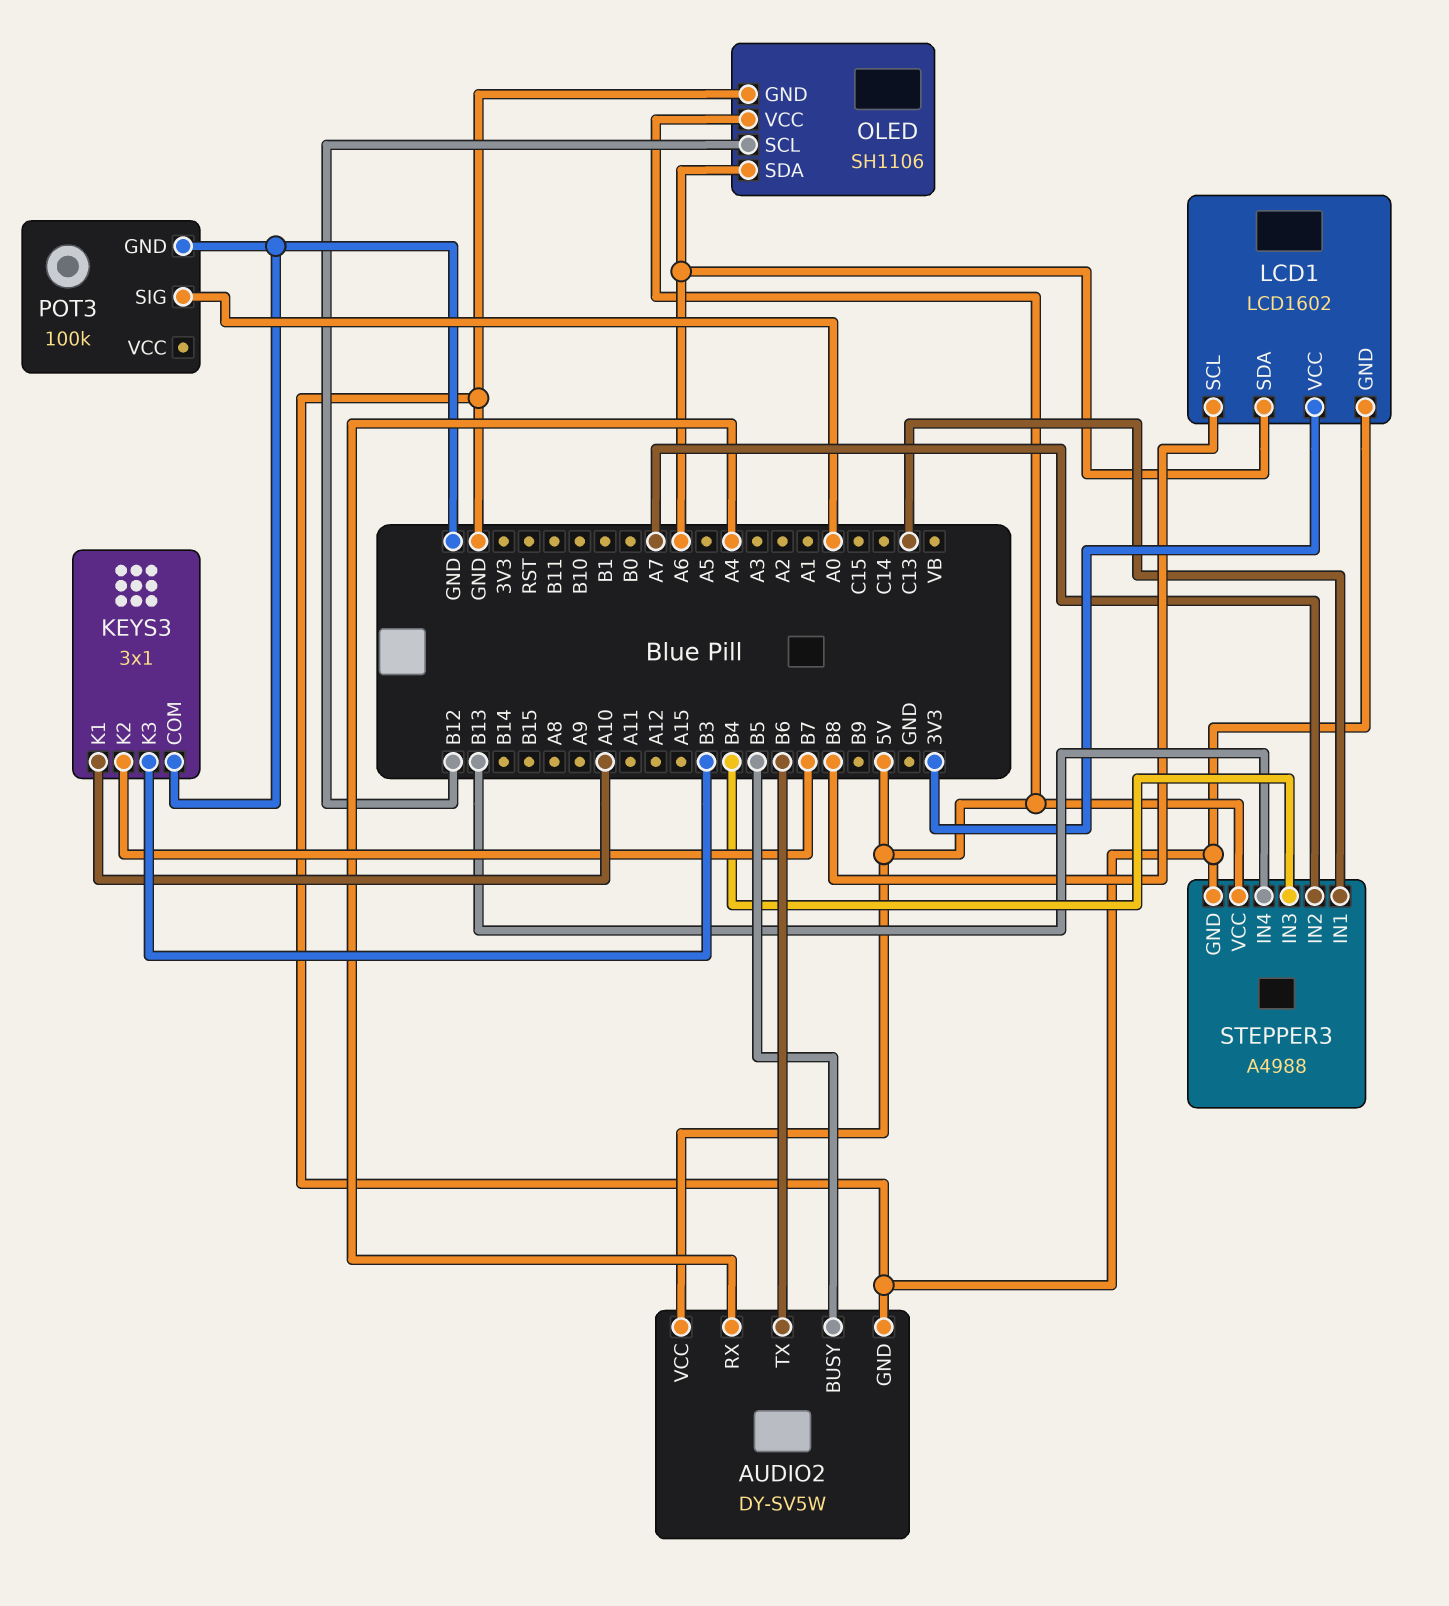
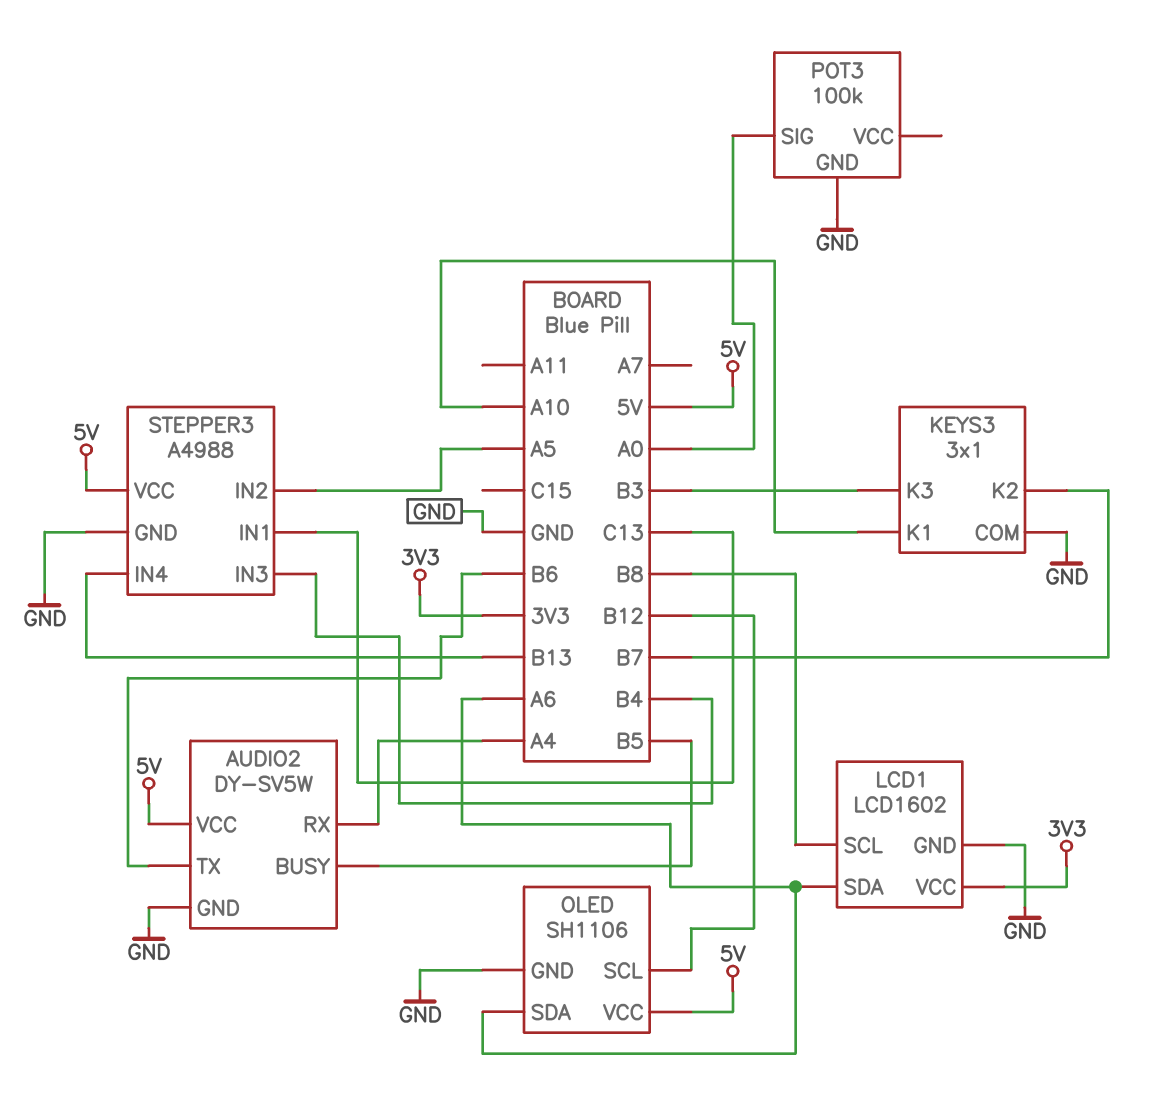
STEPPER3 pin IN2: A7 -> A5

